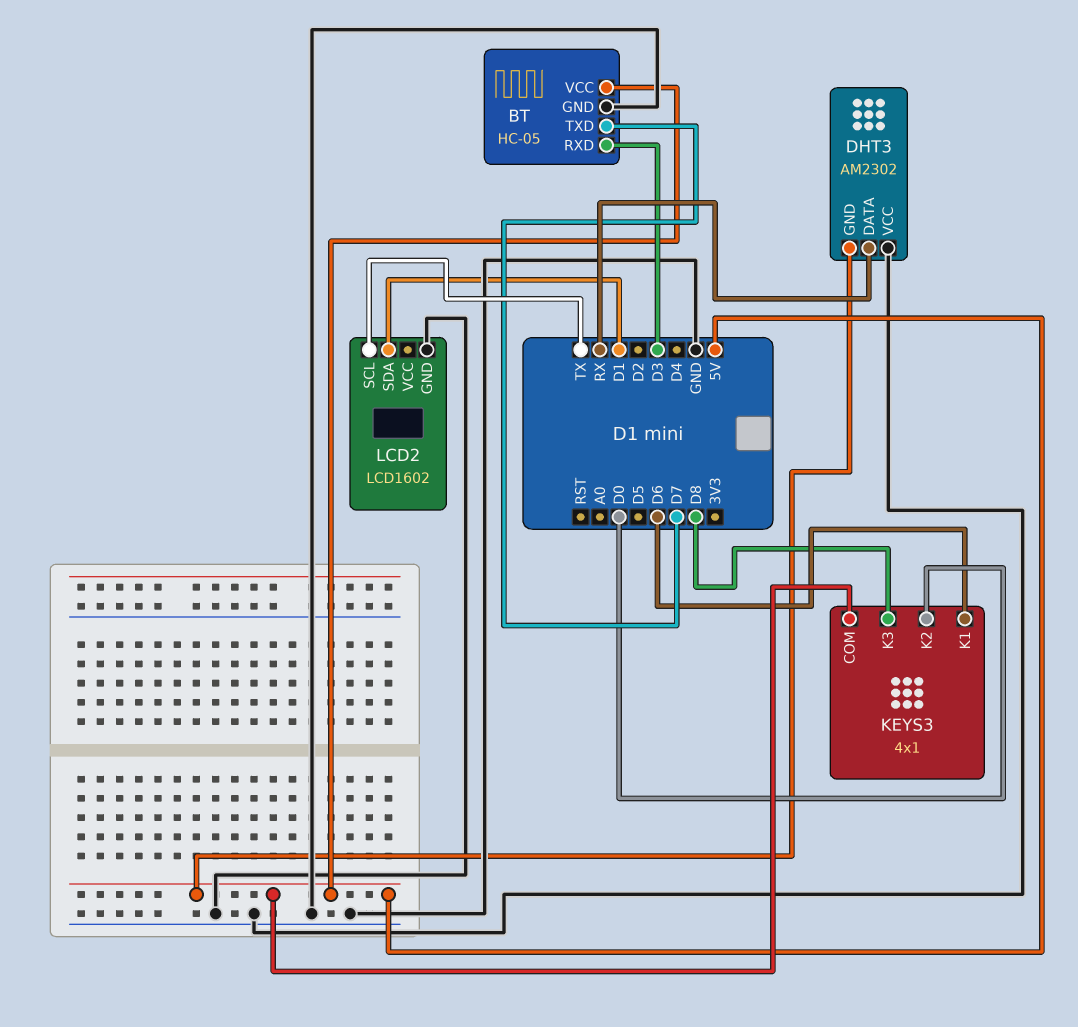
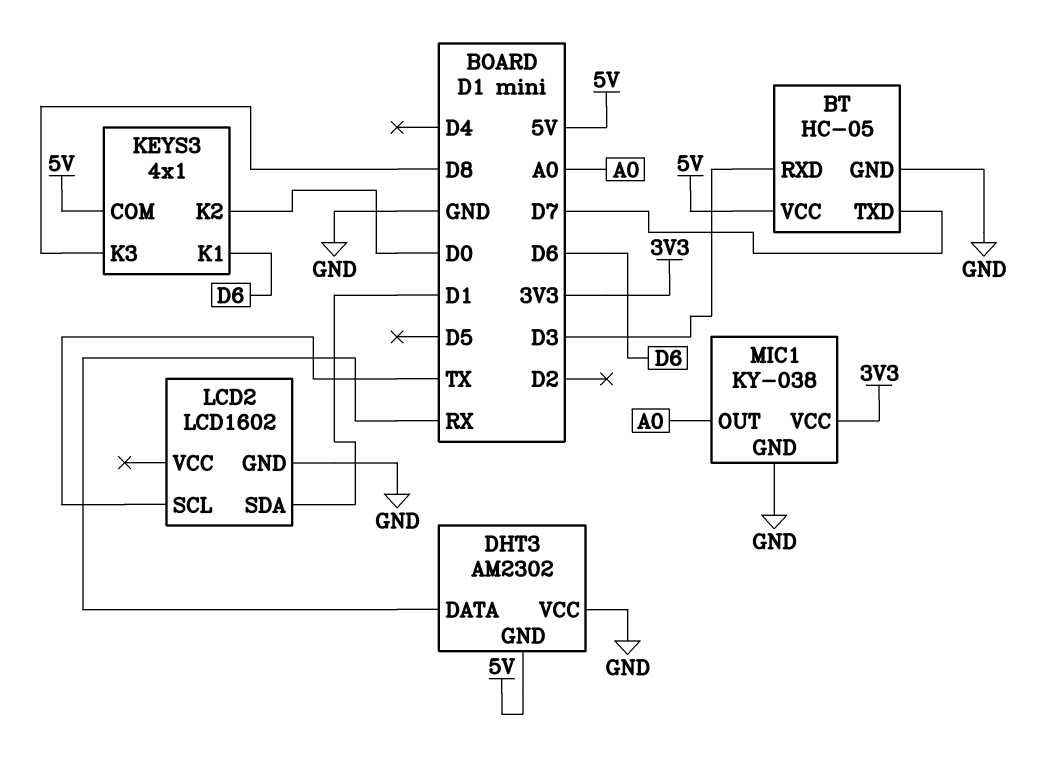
MIC1: none -> KY-038
MIC1 pin GND: none -> GND
MIC1 pin OUT: none -> A0
MIC1 pin VCC: none -> 3V3

